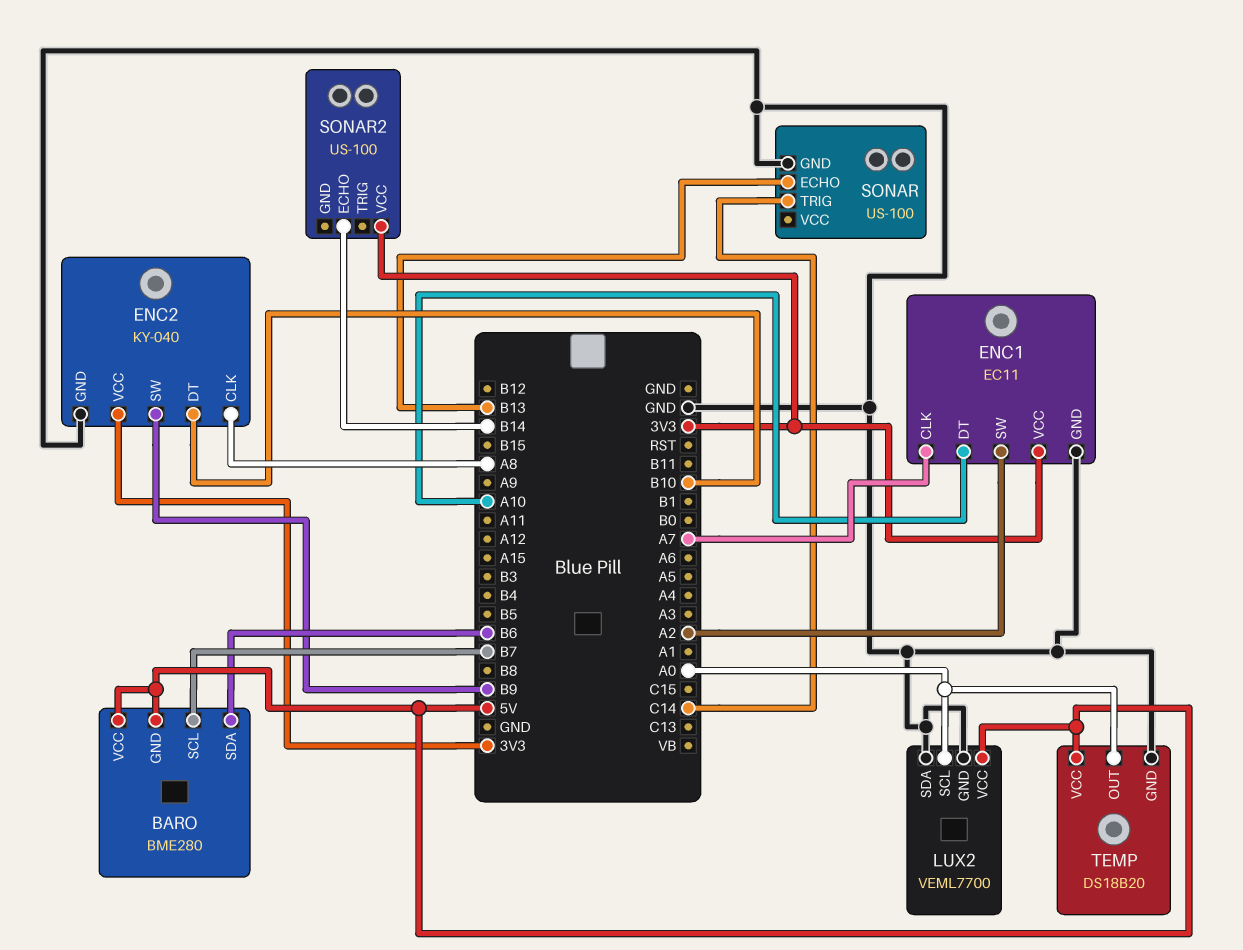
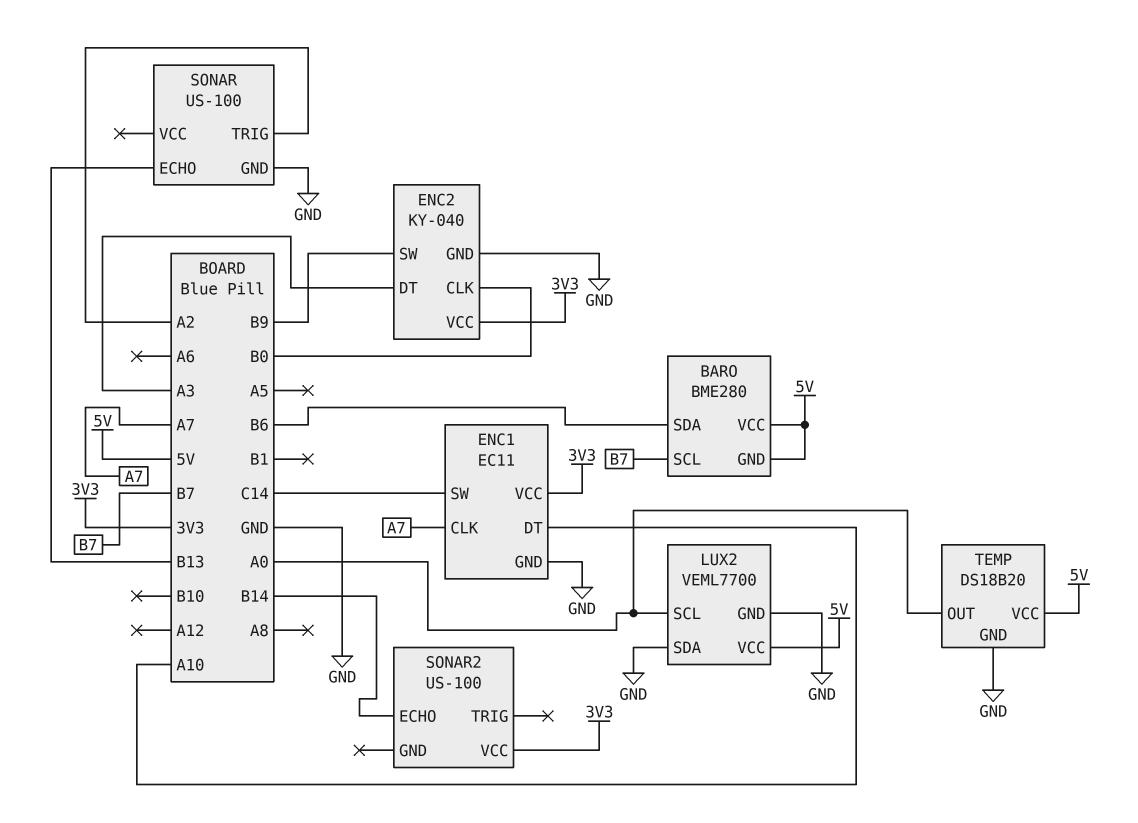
ENC1 pin SW: A2 -> C14
ENC2 pin CLK: A8 -> B0
ENC2 pin DT: B10 -> A3
SONAR pin TRIG: C14 -> A2

